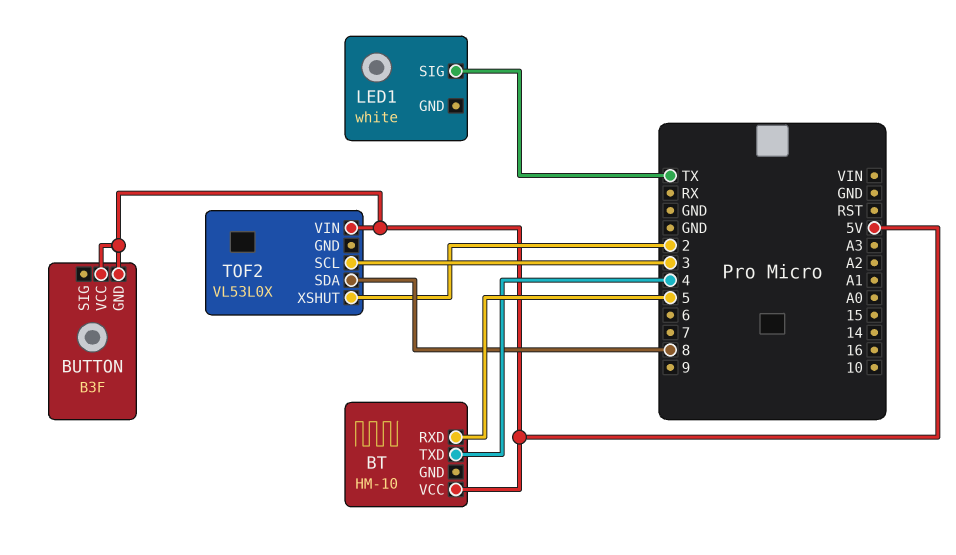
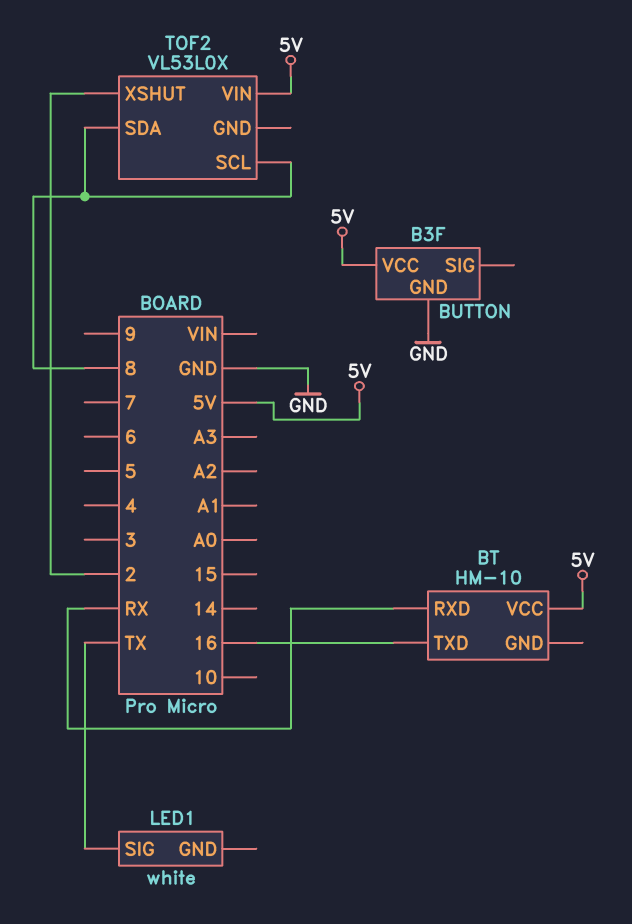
BT pin RXD: 5 -> RX
BT pin TXD: 4 -> 16
BUTTON pin GND: 5V -> GND
TOF2 pin SCL: 3 -> 8

